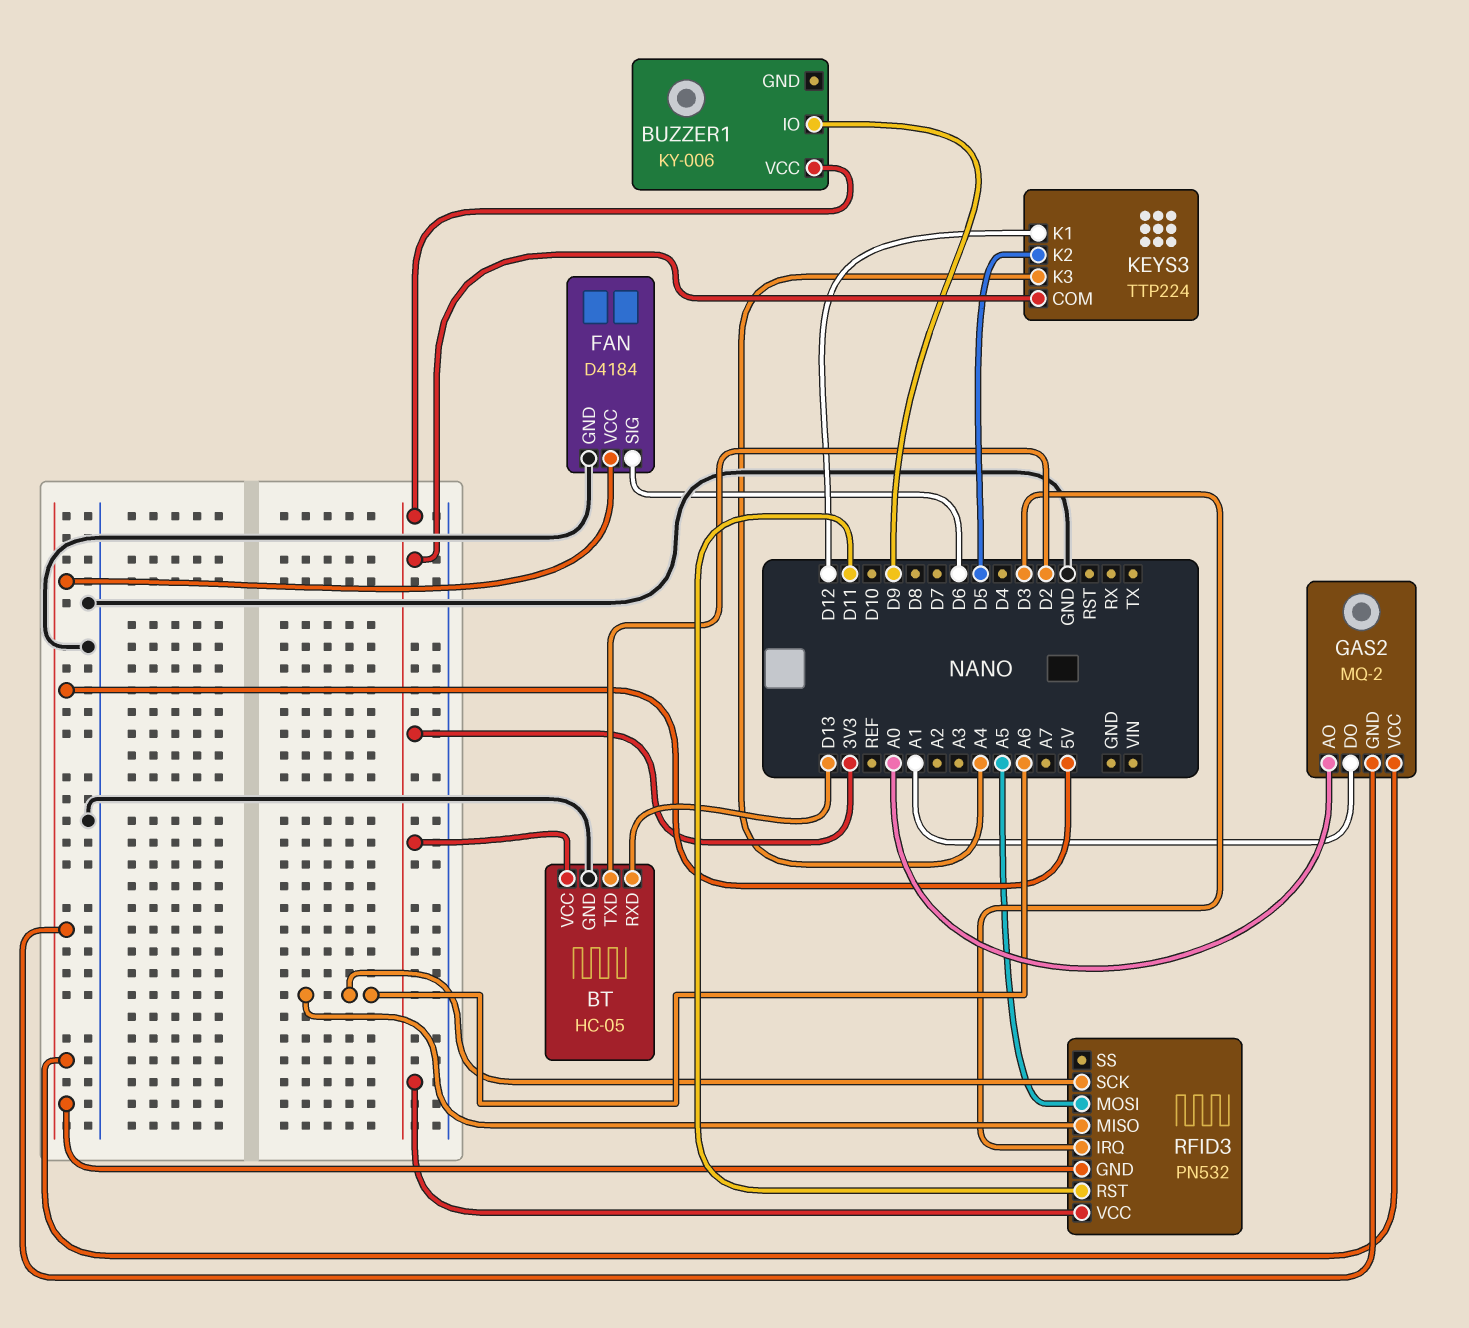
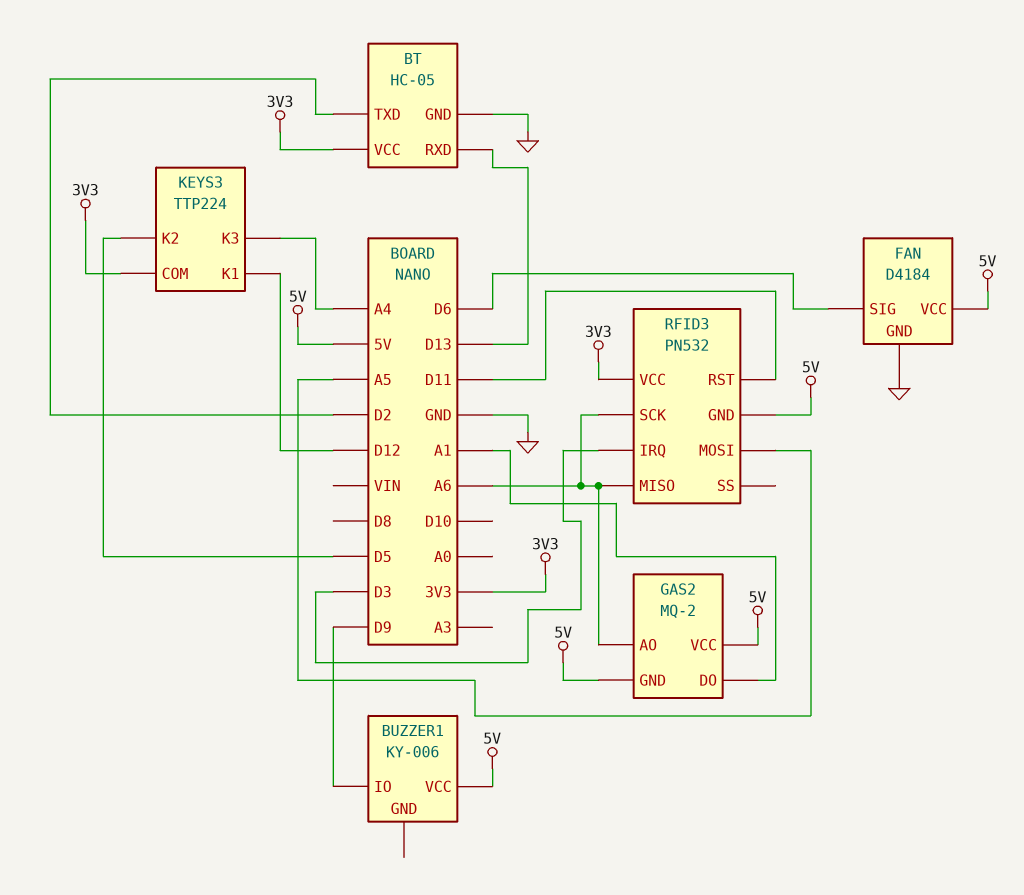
BUZZER1 pin VCC: 3V3 -> 5V
GAS2 pin AO: A0 -> A6

